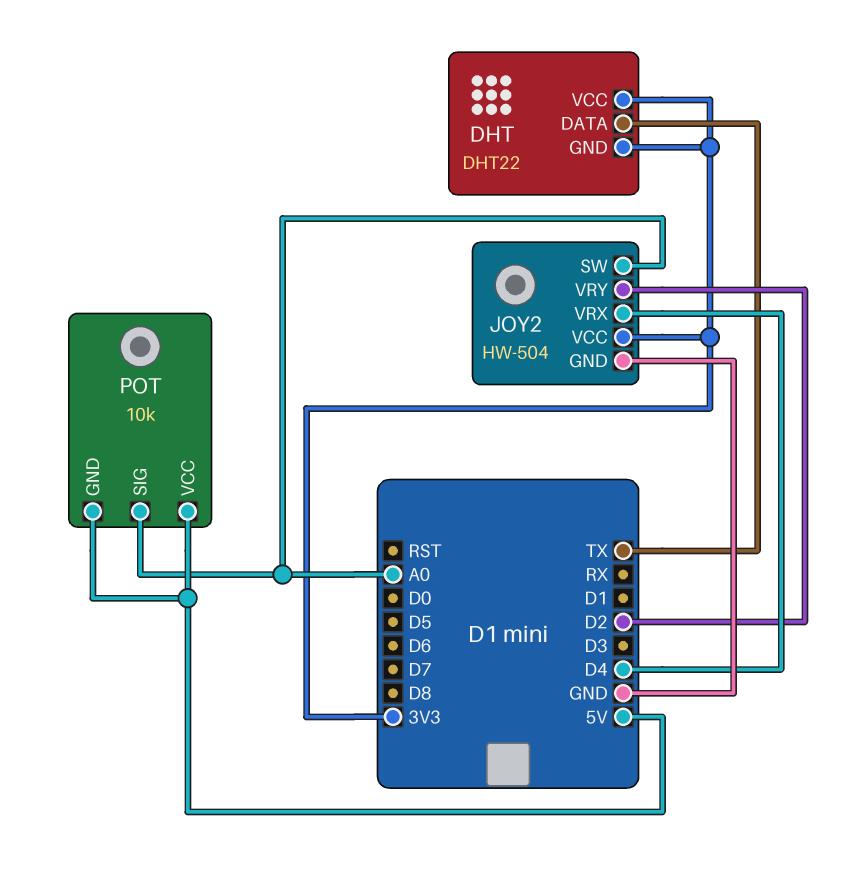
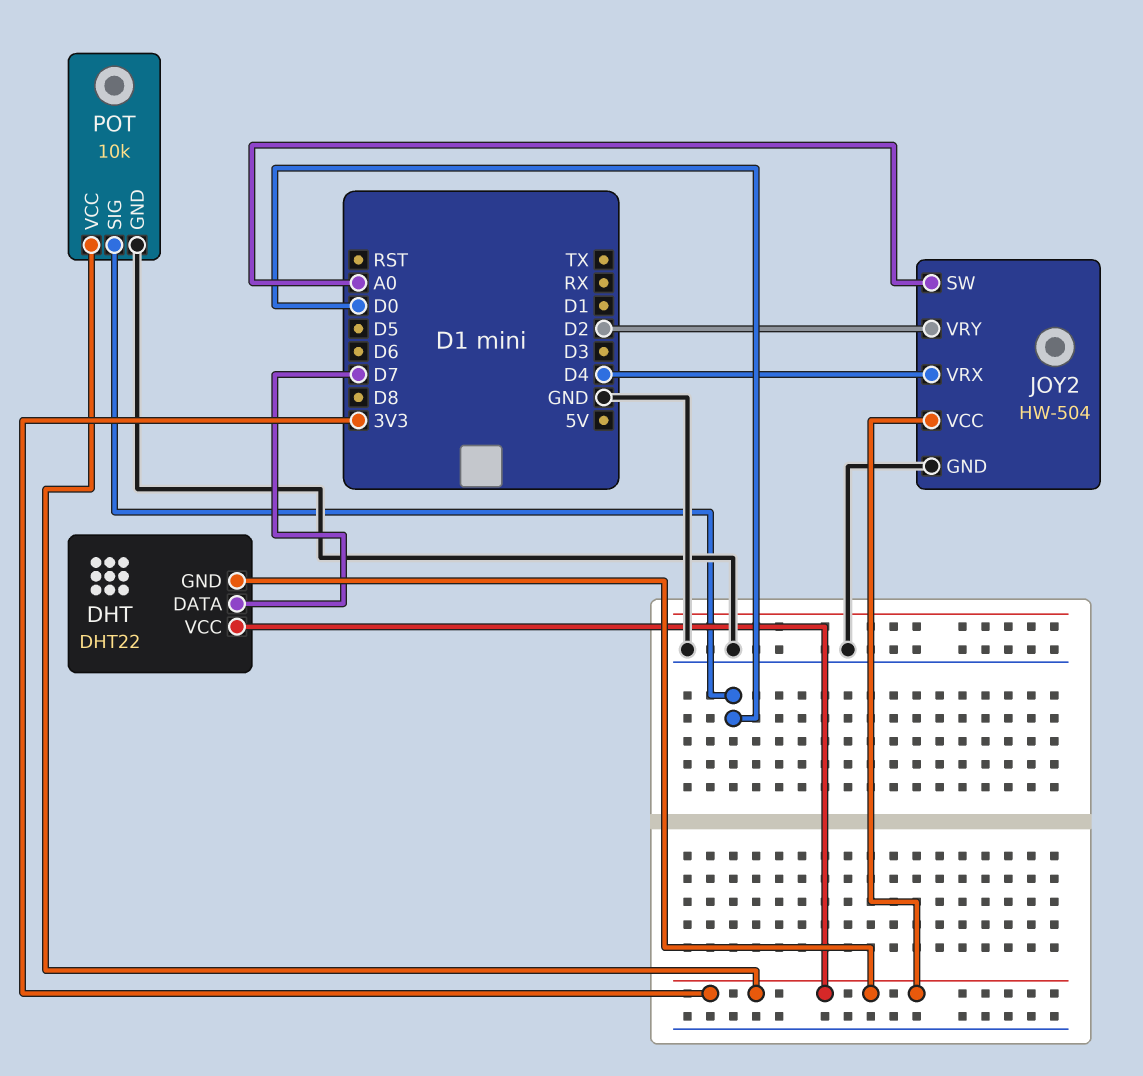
DHT pin DATA: TX -> D7
POT pin GND: 5V -> GND
POT pin SIG: A0 -> D0
POT pin VCC: 5V -> 3V3

